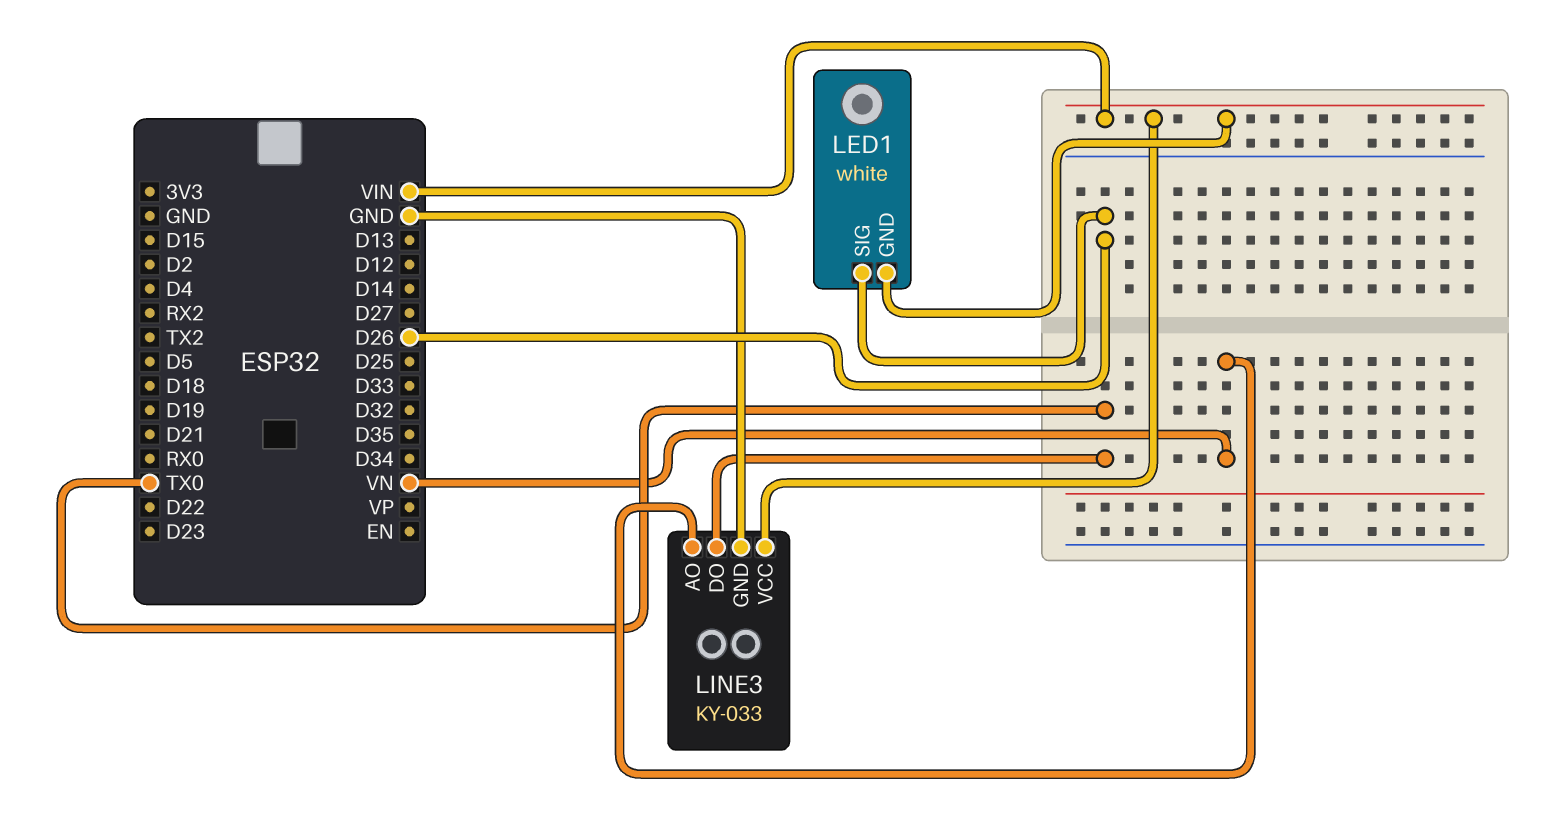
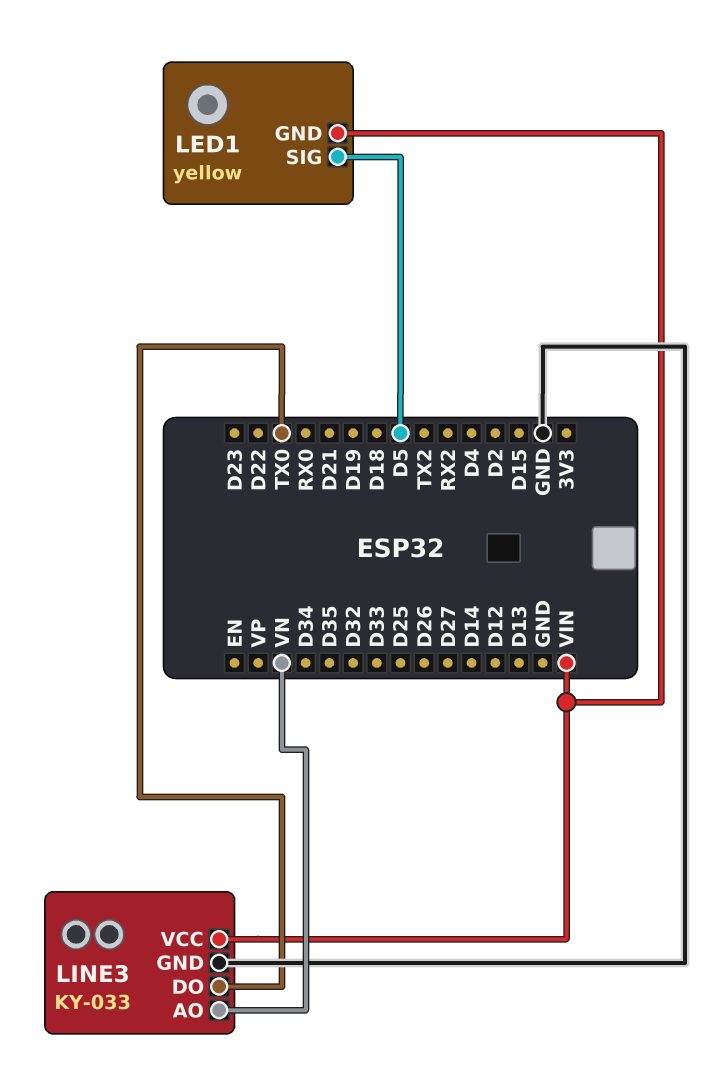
LED1: white -> yellow
LED1 pin SIG: D26 -> D5

